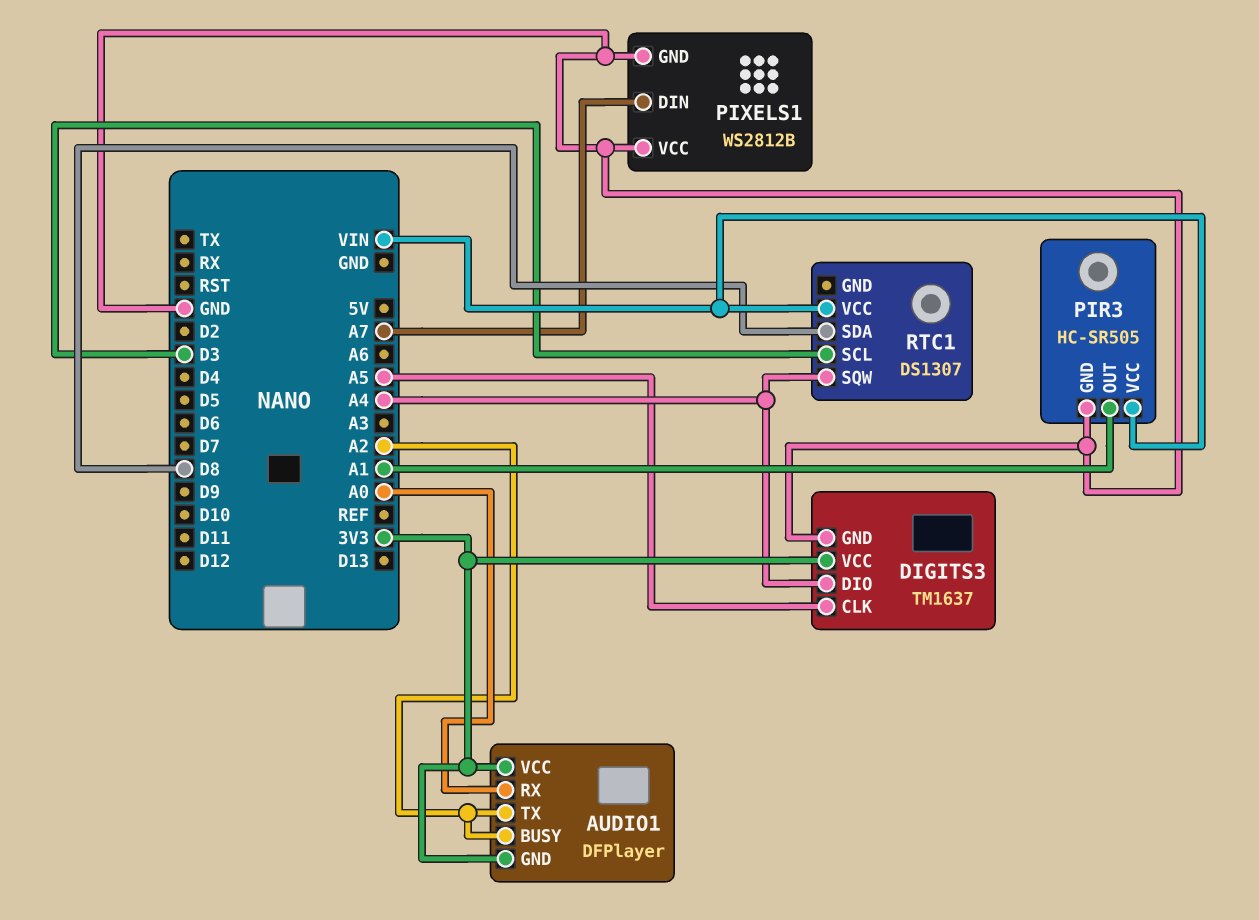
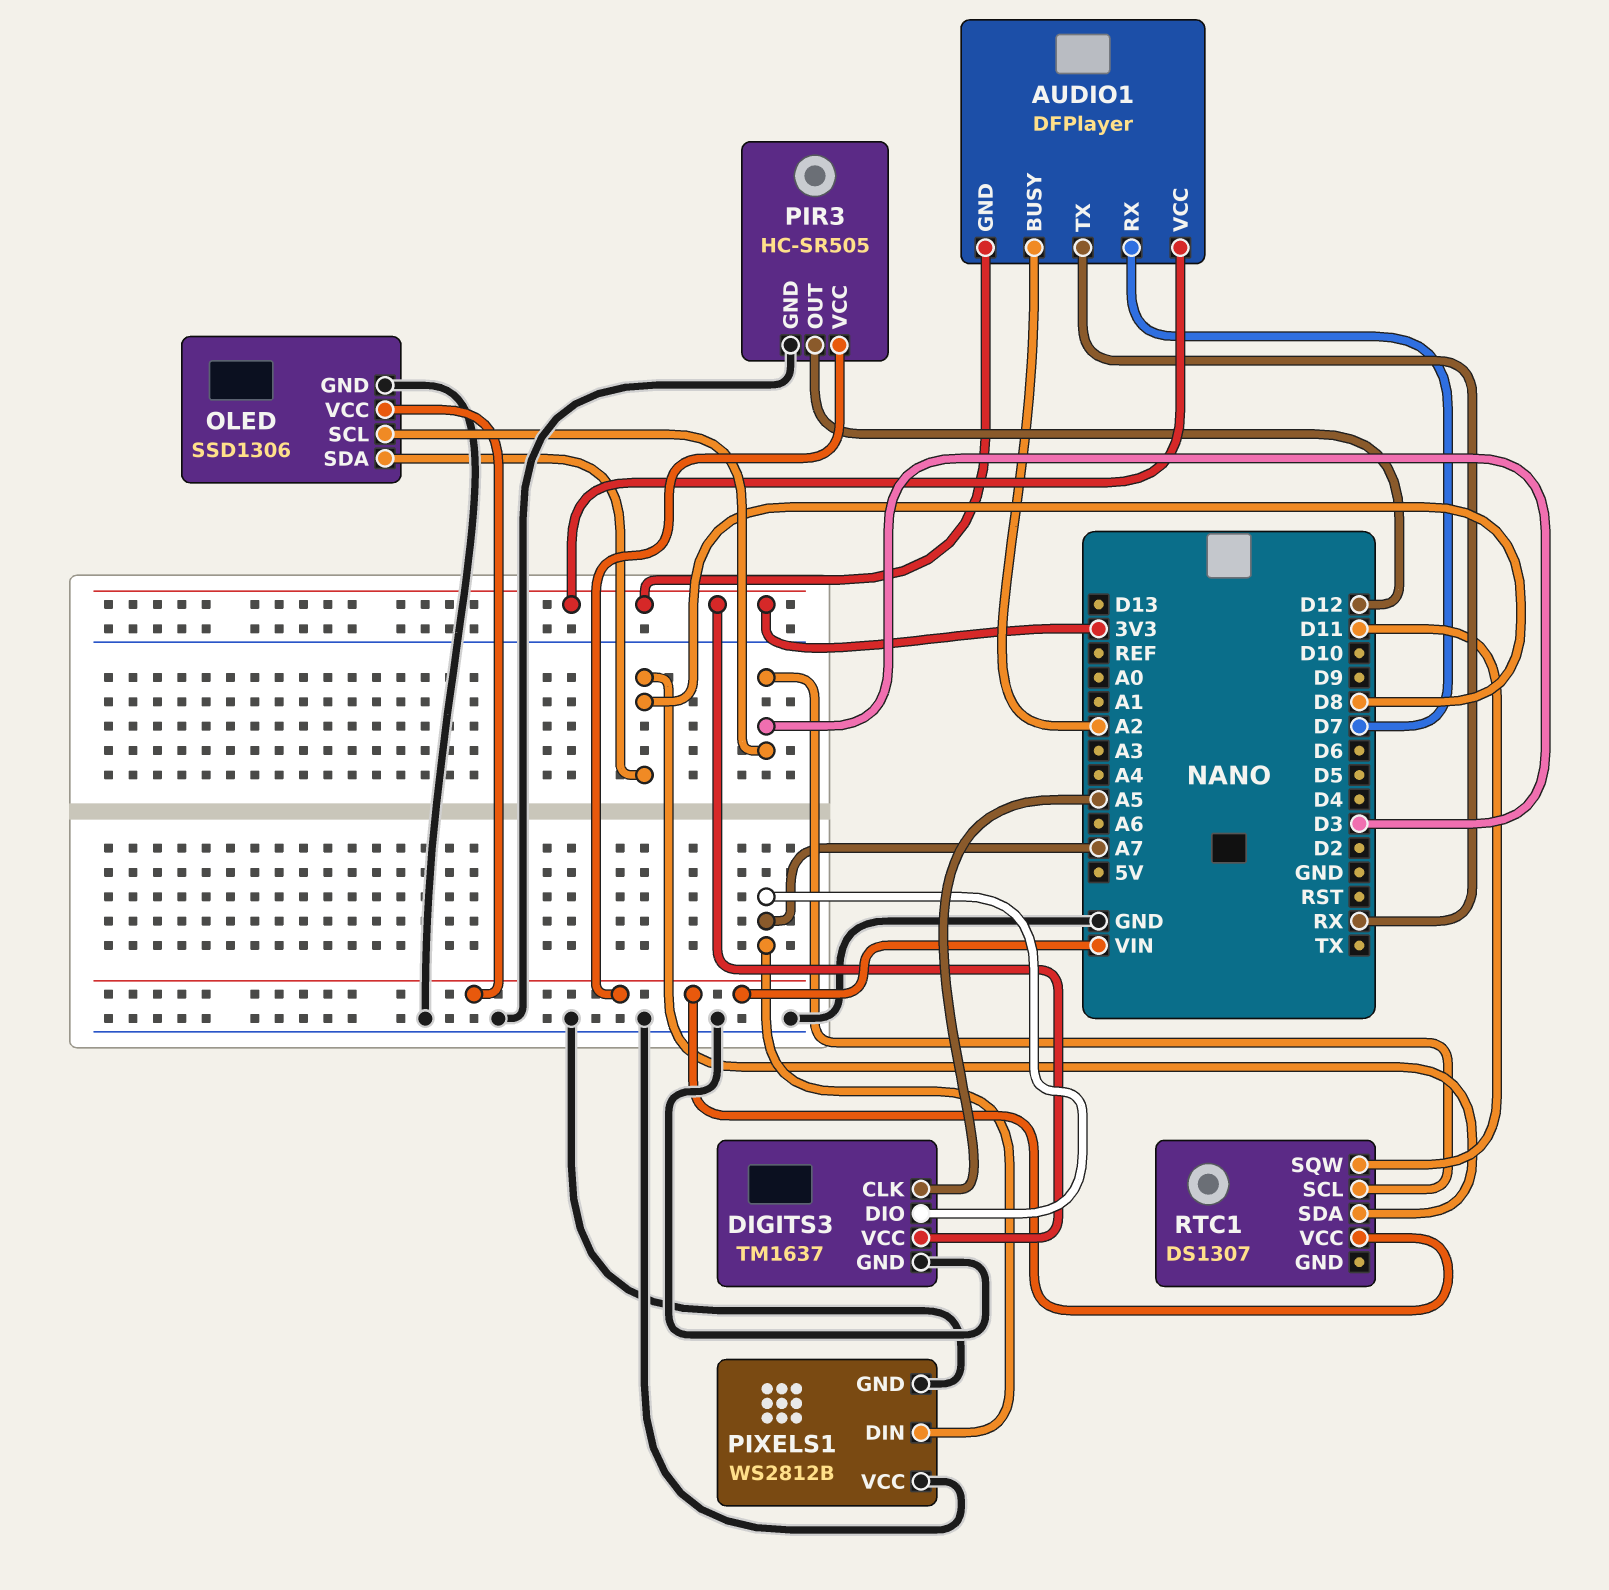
AUDIO1 pin RX: A0 -> D7
AUDIO1 pin TX: A2 -> RX
DIGITS3 pin DIO: A4 -> A7
OLED: none -> SSD1306
OLED pin GND: none -> GND
OLED pin SCL: none -> D3
OLED pin SDA: none -> D8
OLED pin VCC: none -> VIN
PIR3 pin OUT: A1 -> D12
RTC1 pin SQW: A4 -> D11

